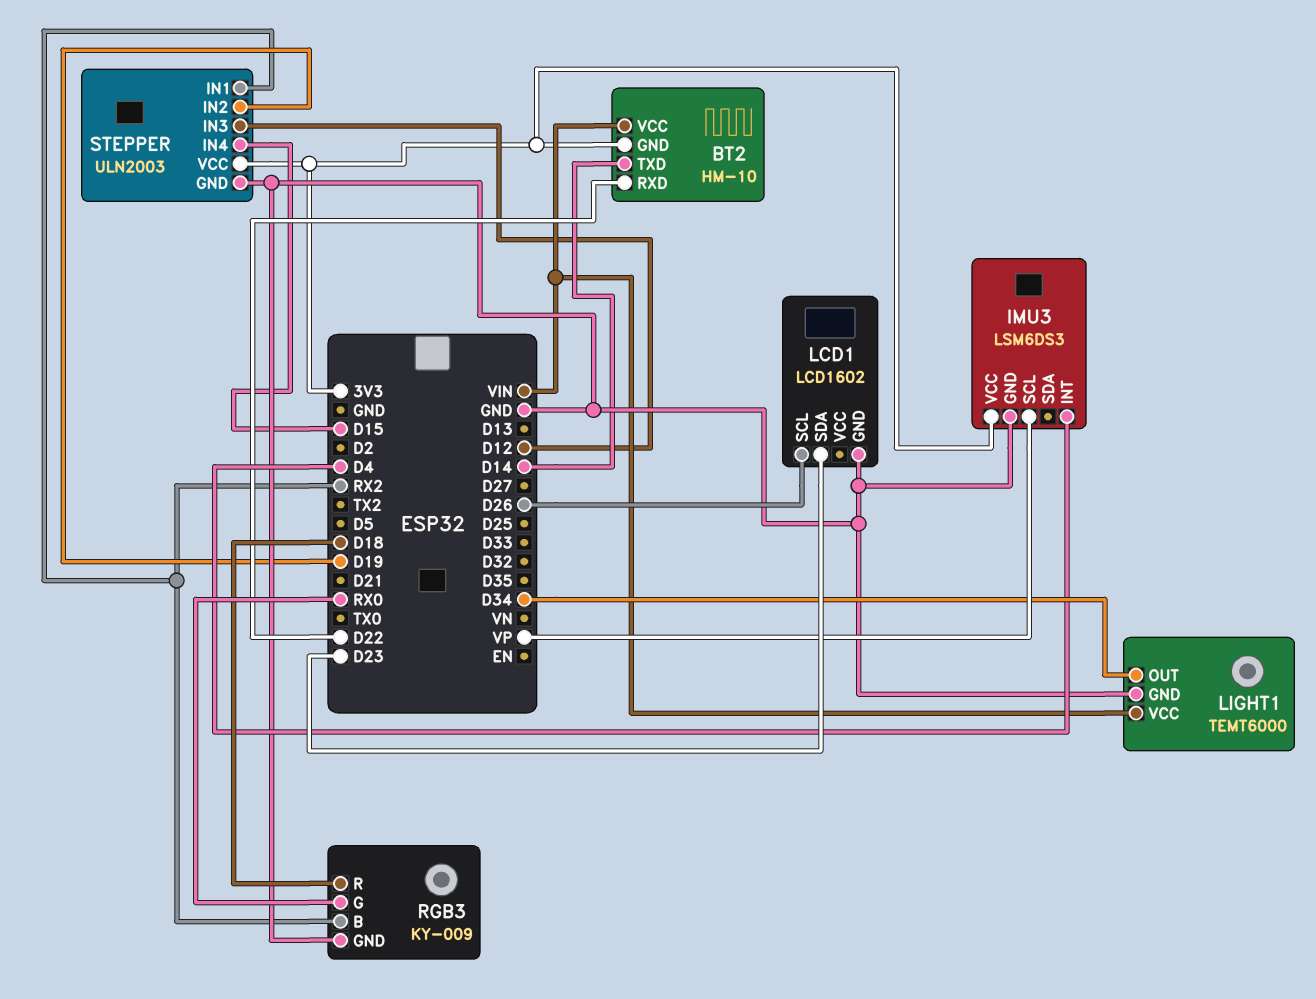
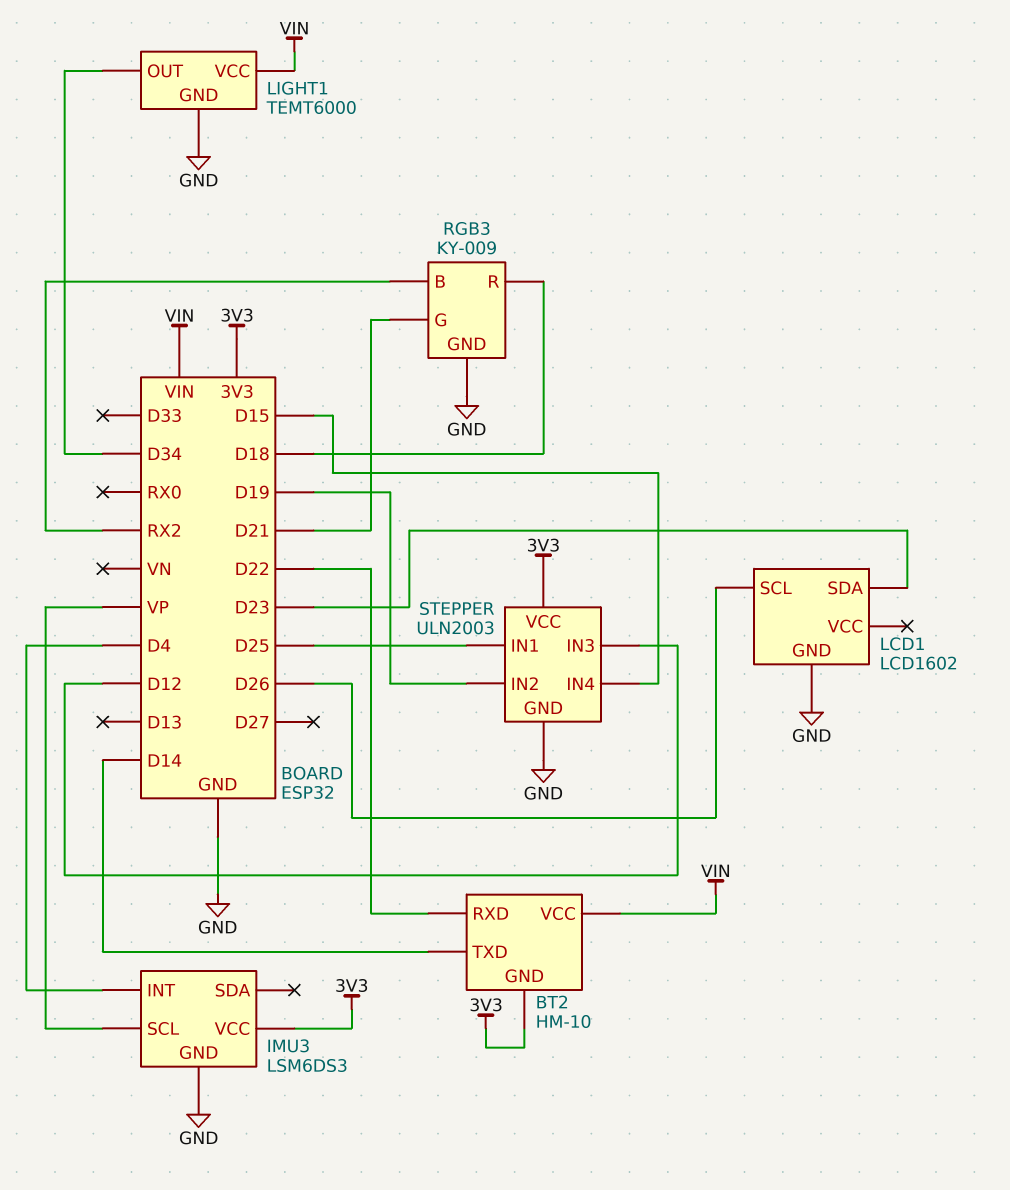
RGB3 pin G: RX0 -> D21
STEPPER pin IN1: RX2 -> D25

